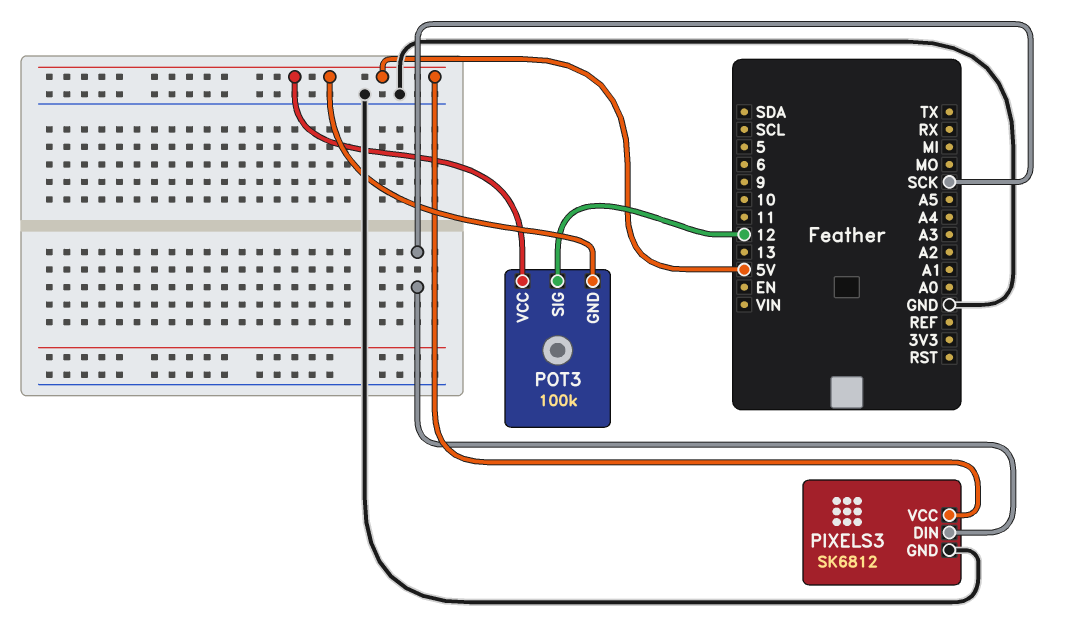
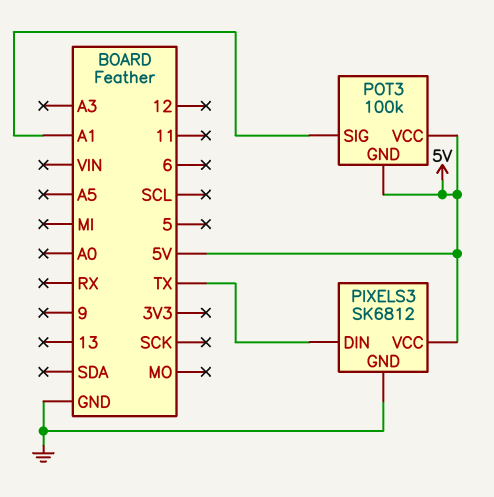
PIXELS3 pin DIN: SCK -> TX
POT3 pin SIG: 12 -> A1

